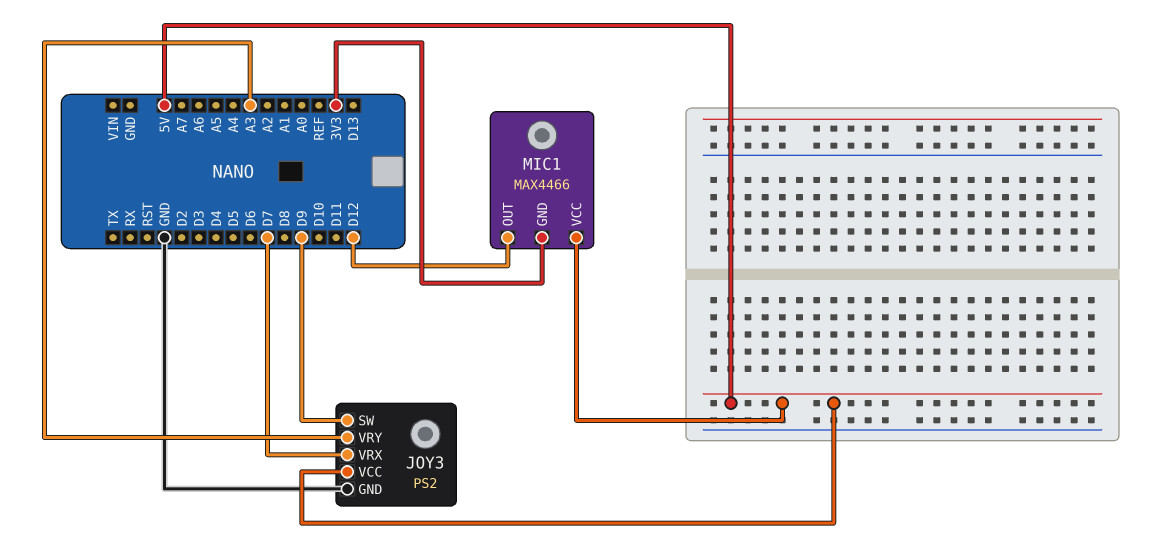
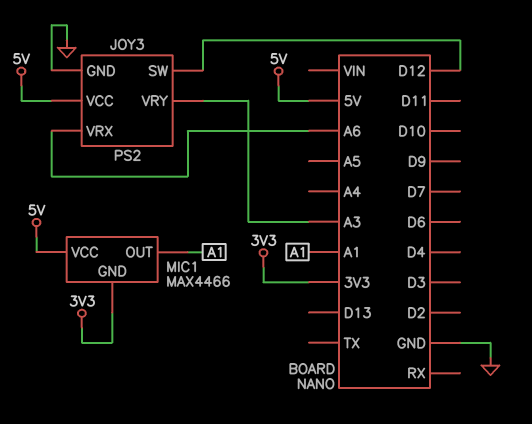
JOY3 pin SW: D9 -> D12
JOY3 pin VRX: D7 -> A6
MIC1 pin OUT: D12 -> A1

